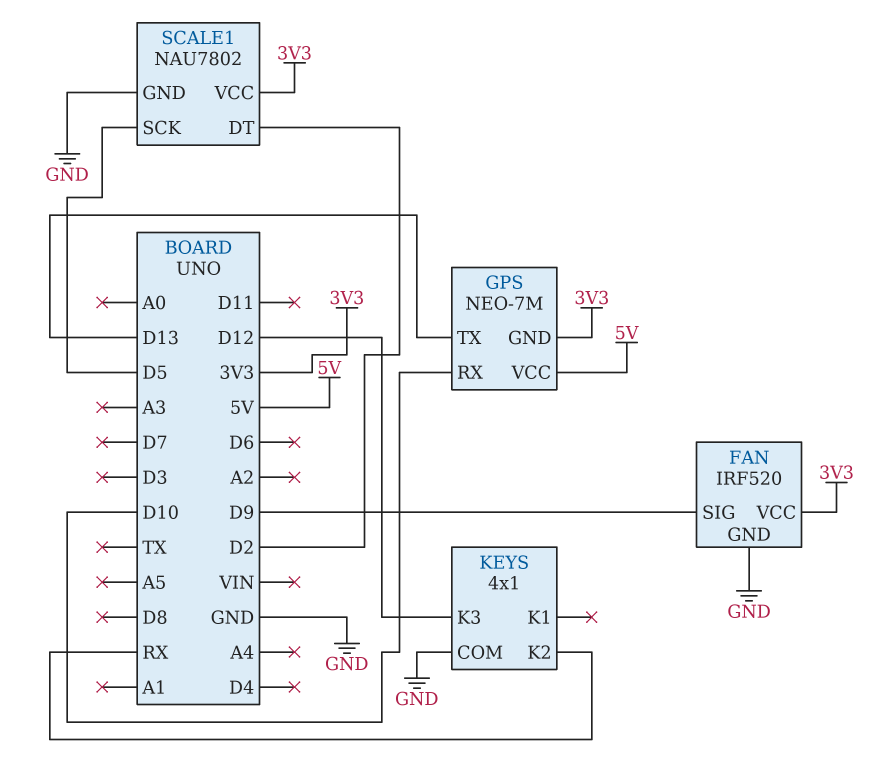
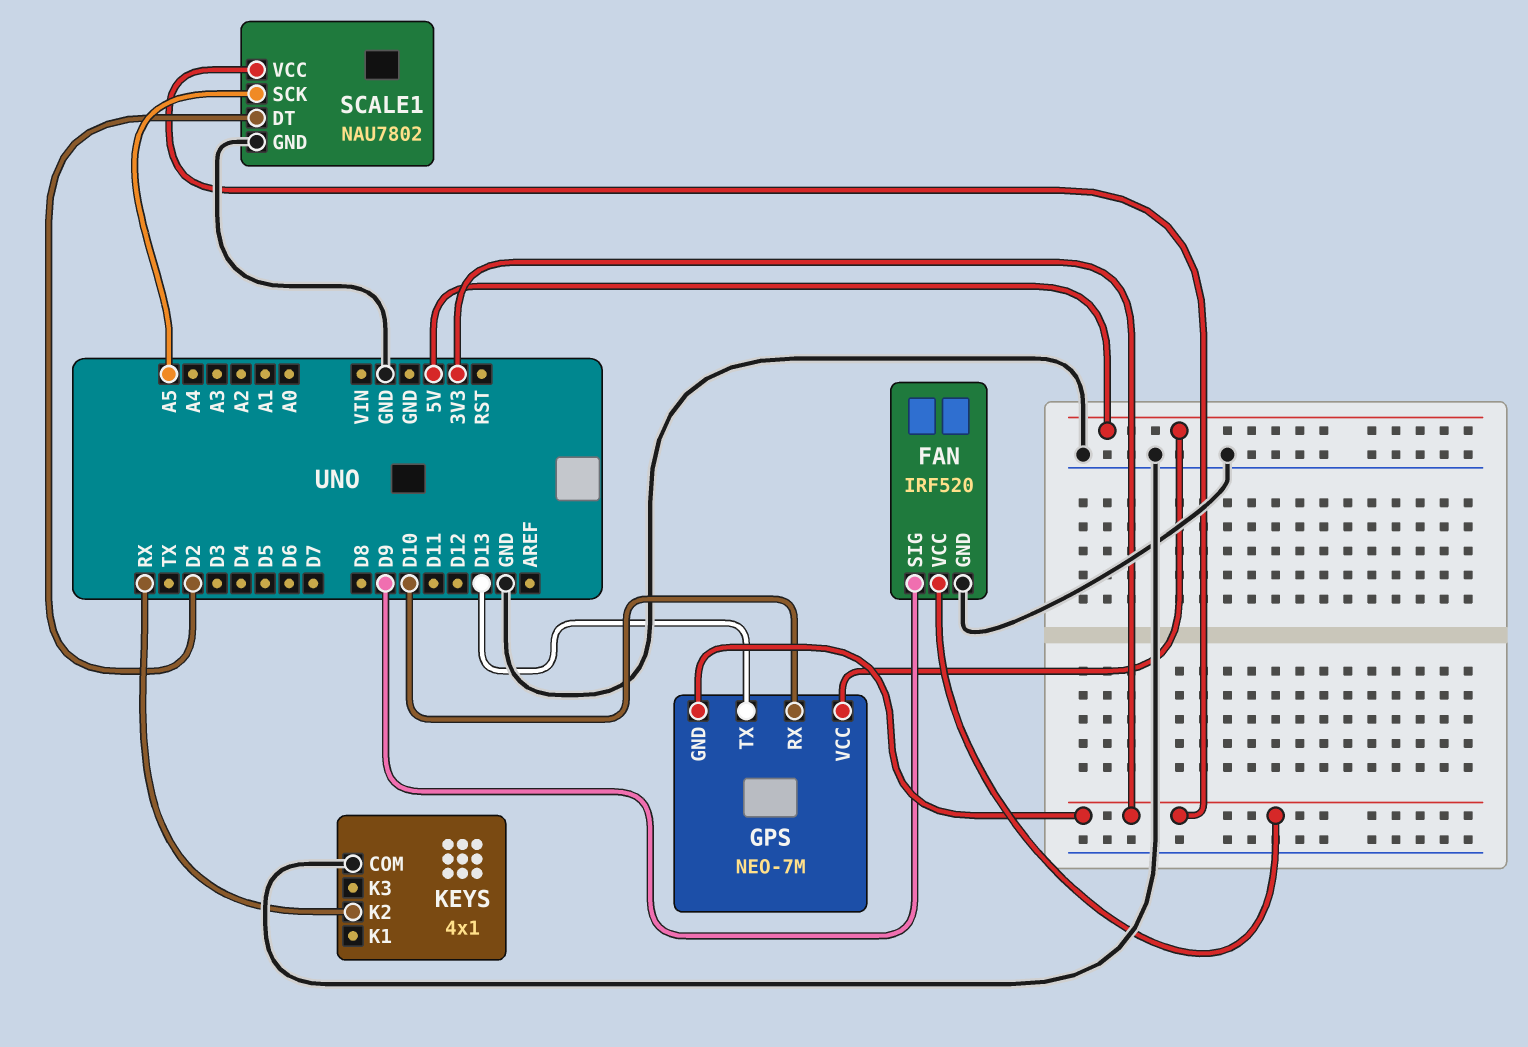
KEYS pin K3: D12 -> none
SCALE1 pin SCK: D5 -> A5

